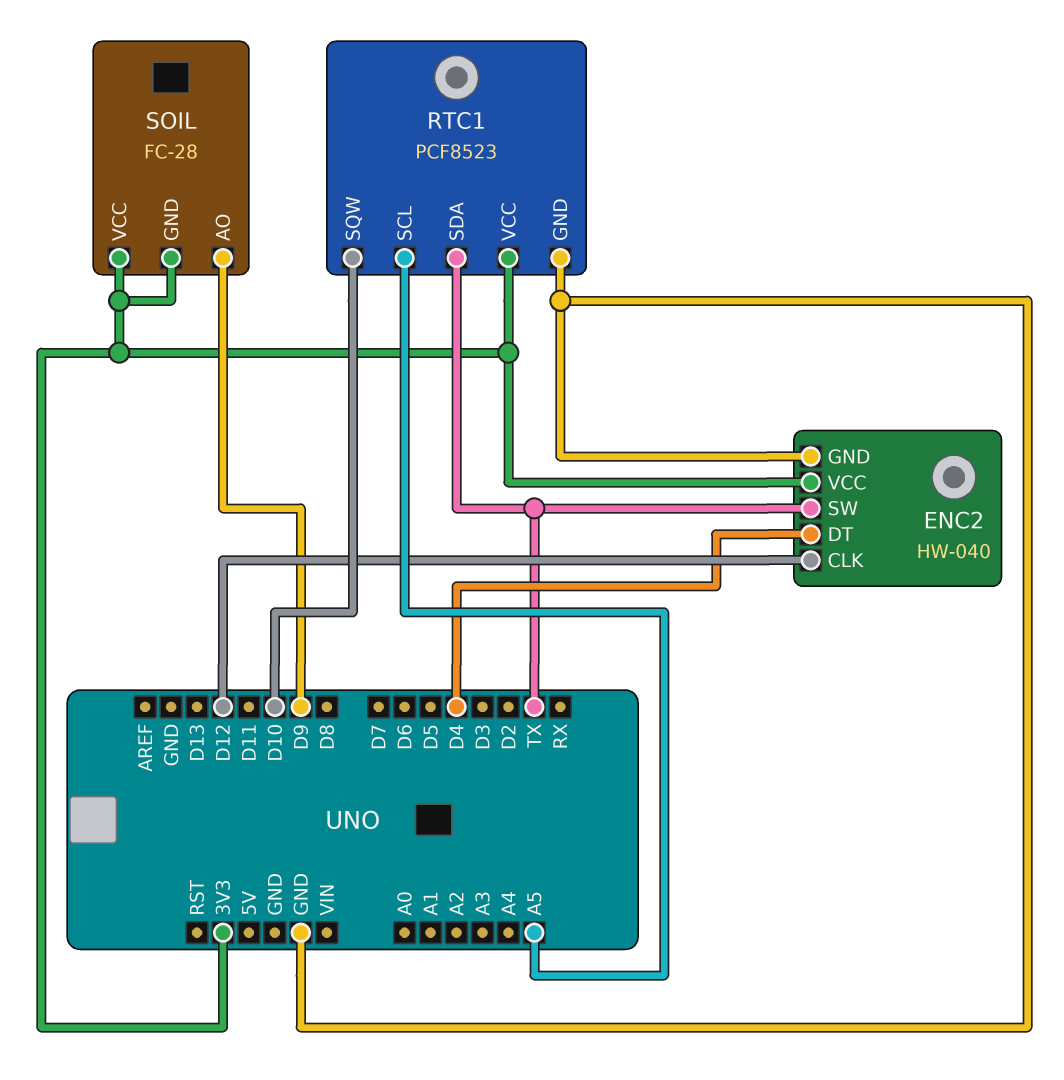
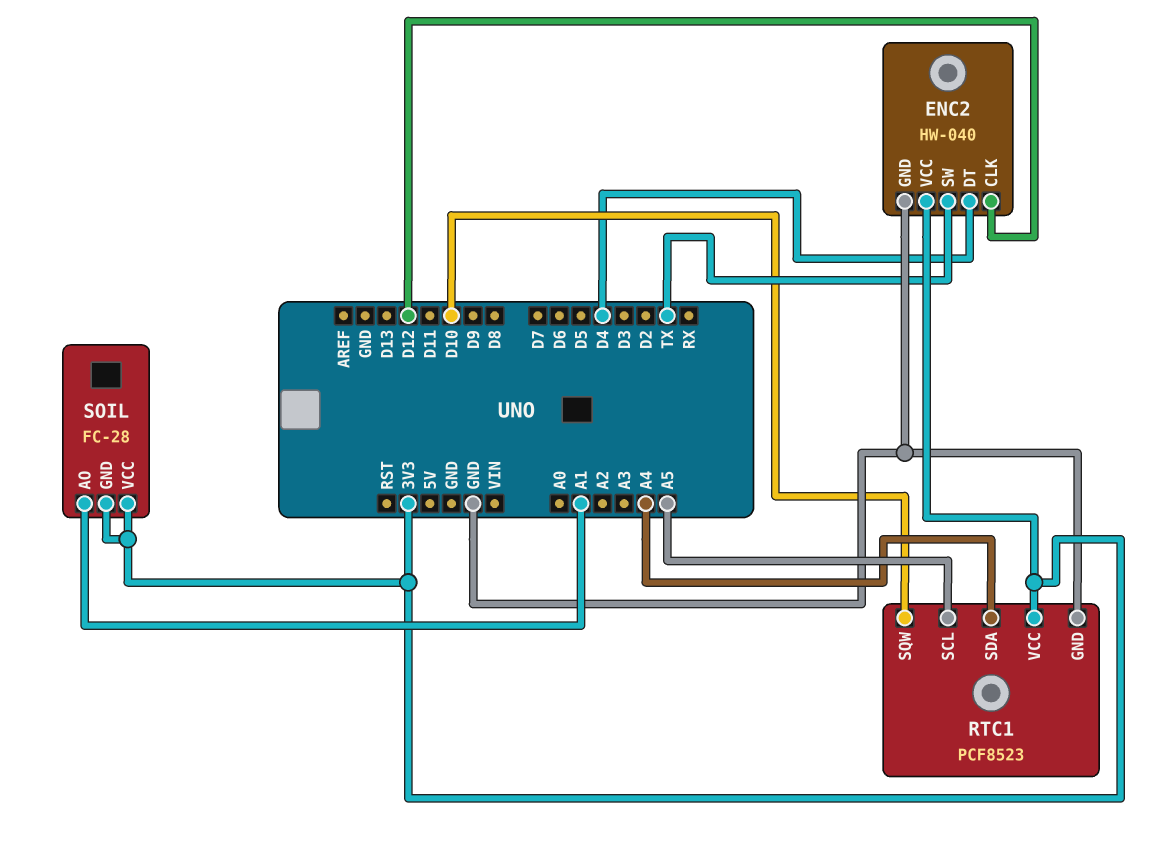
RTC1 pin SDA: TX -> A4
SOIL pin AO: D9 -> A1

